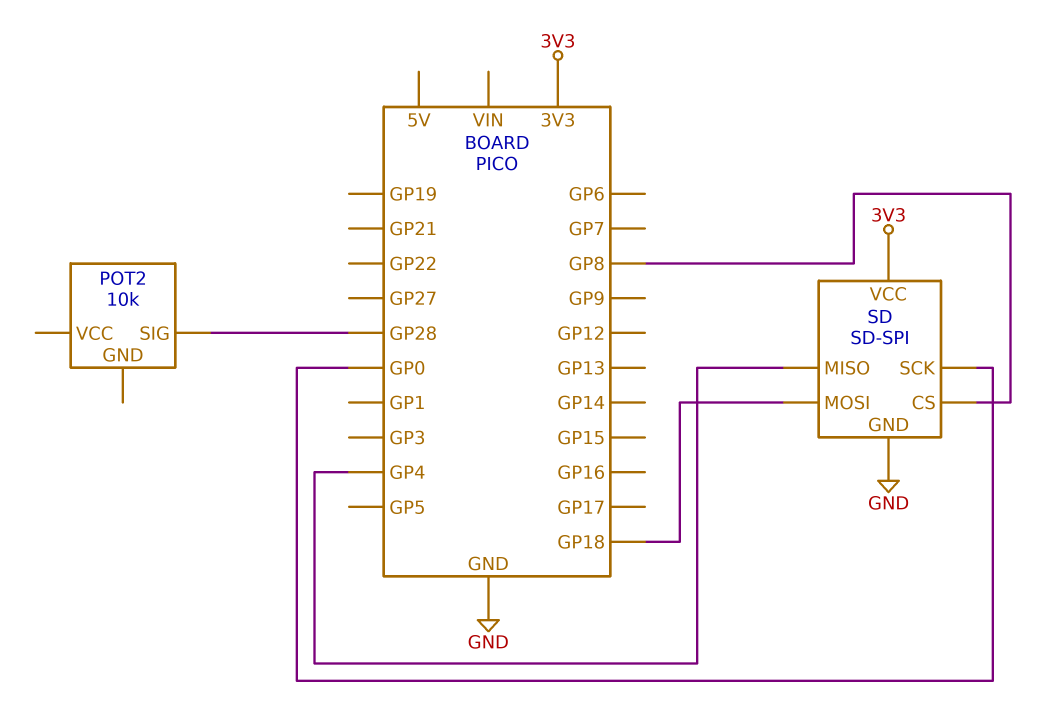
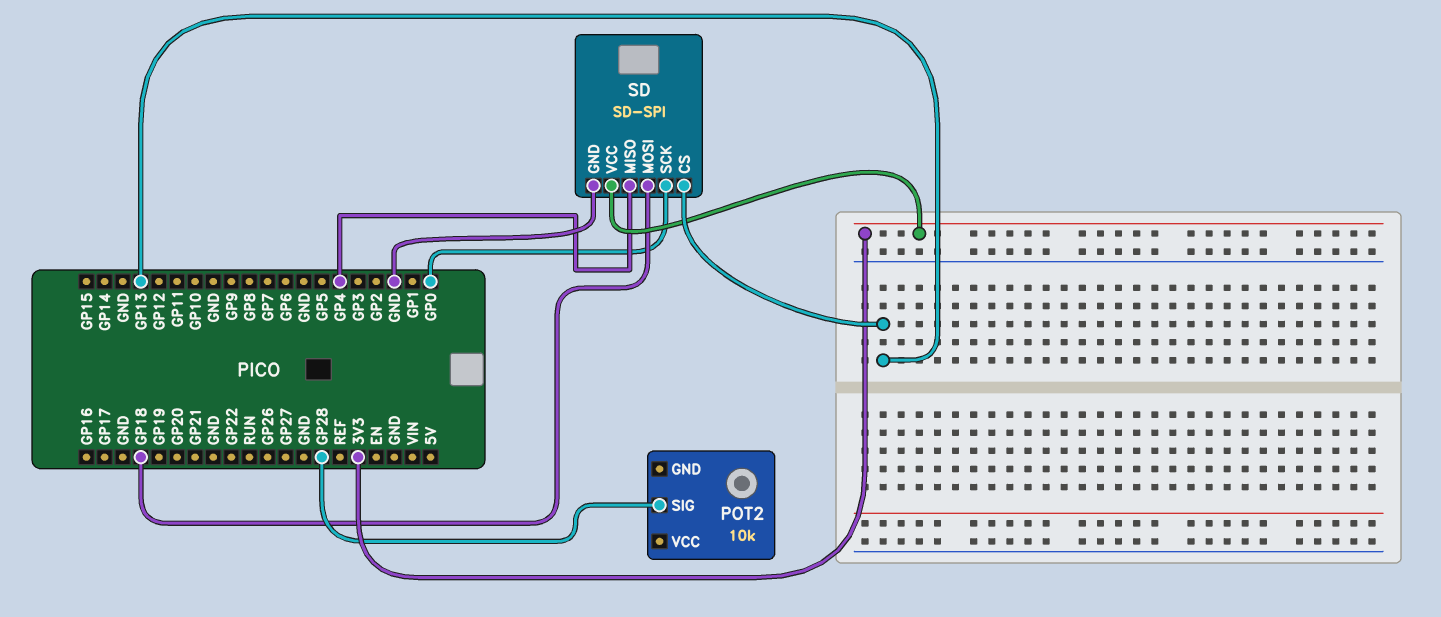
SD pin CS: GP8 -> GP13

